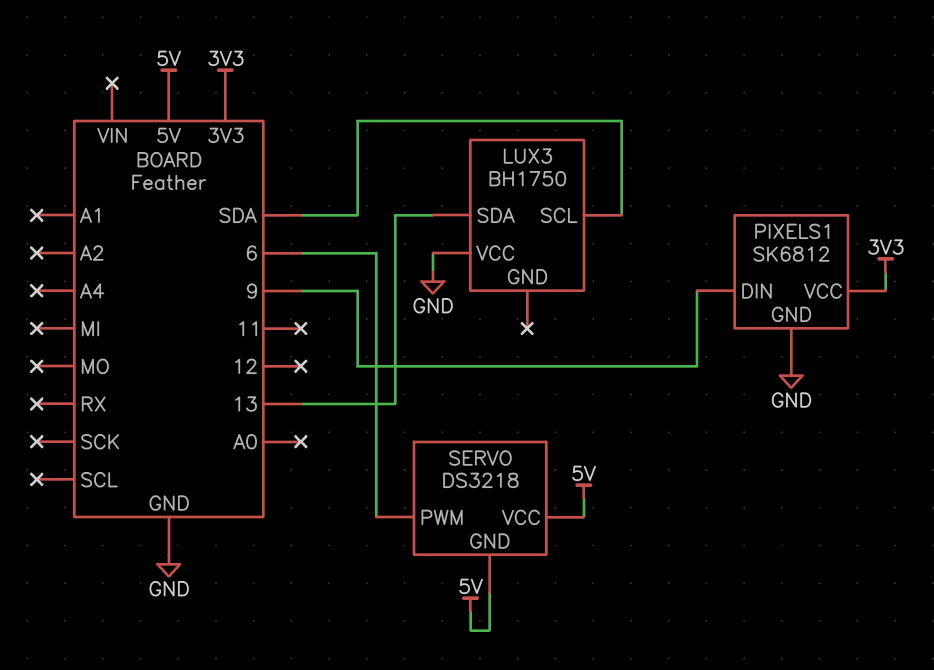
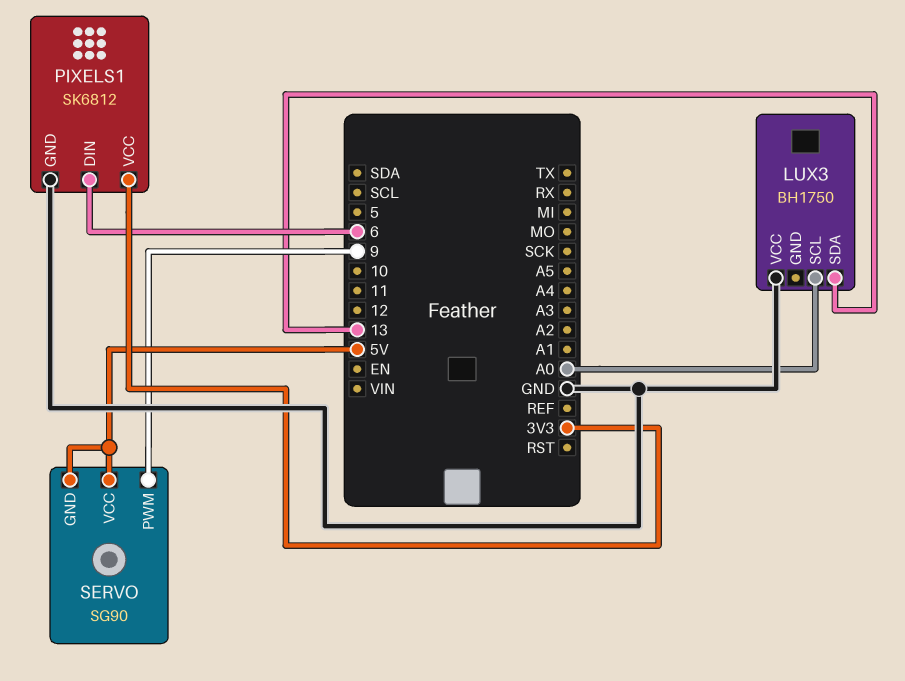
LUX3 pin SCL: SDA -> A0
PIXELS1 pin DIN: 9 -> 6
SERVO: DS3218 -> SG90
SERVO pin PWM: 6 -> 9

